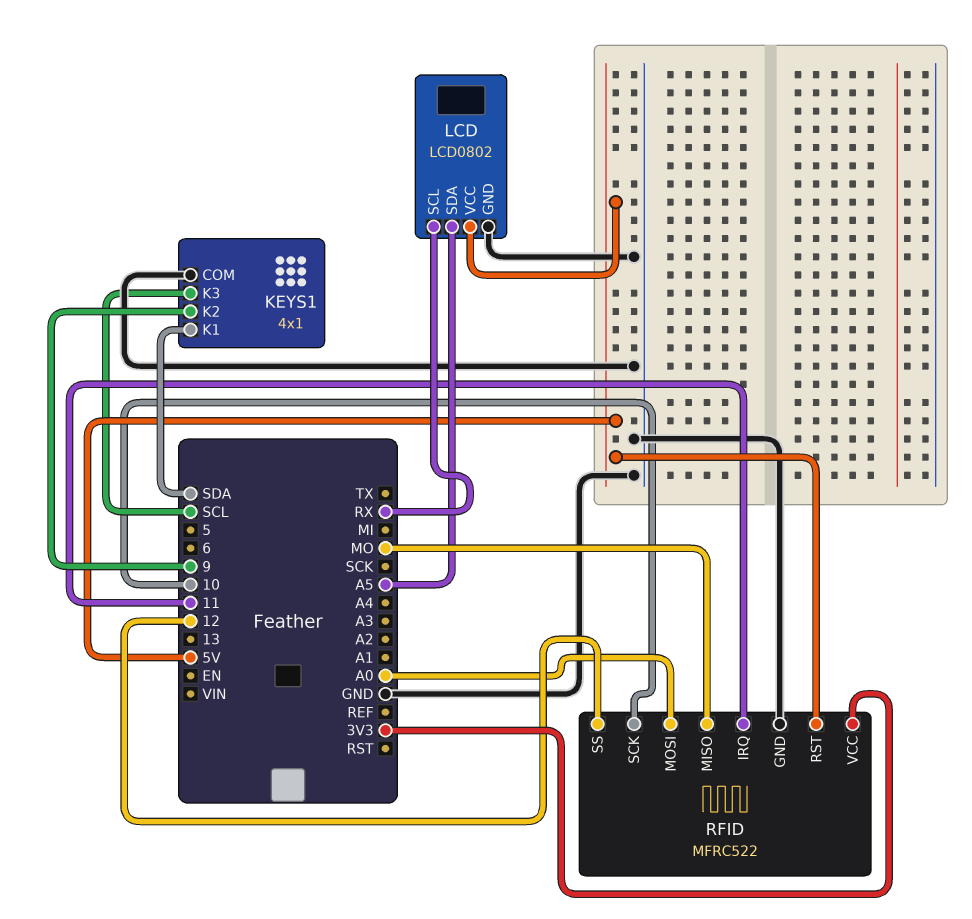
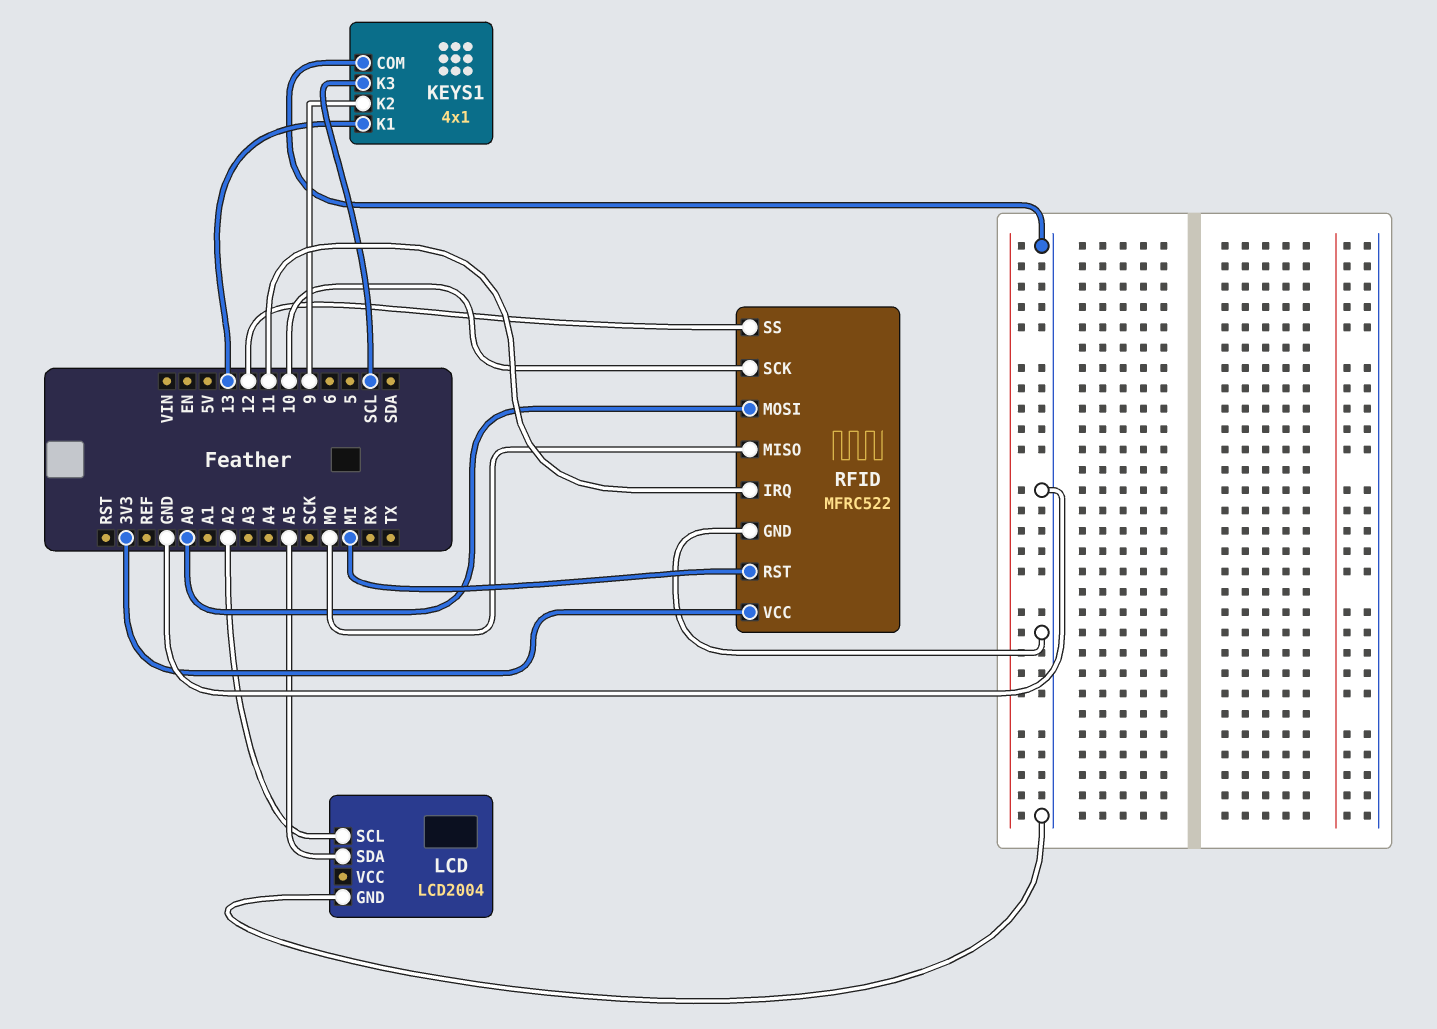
KEYS1 pin K1: SDA -> 13
LCD: LCD0802 -> LCD2004
LCD pin SCL: RX -> A2
LCD pin VCC: 5V -> none
RFID pin RST: 5V -> MI

